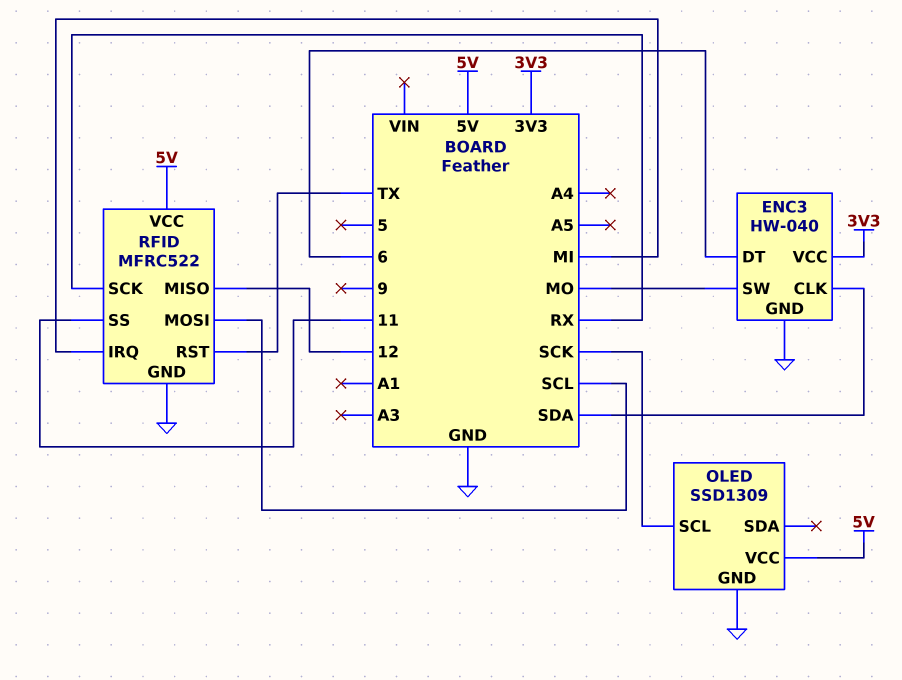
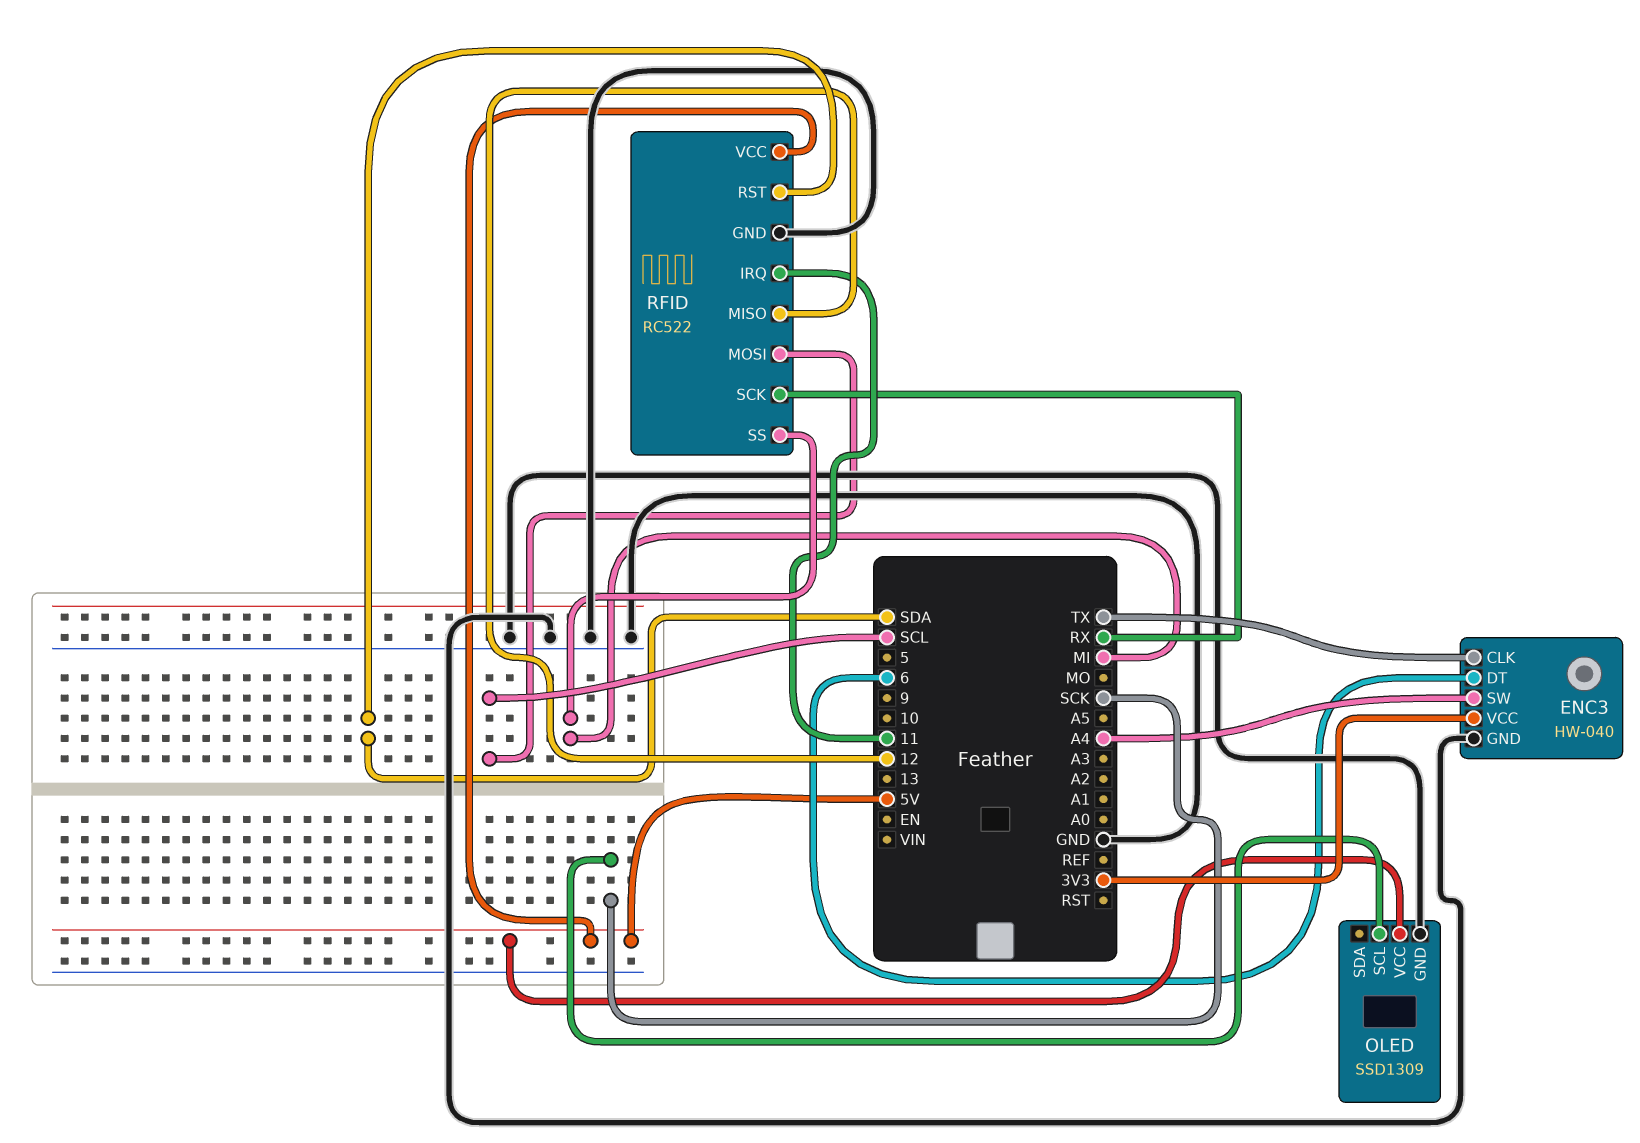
ENC3 pin CLK: SDA -> TX
ENC3 pin SW: MO -> A4
RFID: MFRC522 -> RC522
RFID pin IRQ: MI -> 11
RFID pin RST: TX -> SDA
RFID pin SS: 11 -> MI

